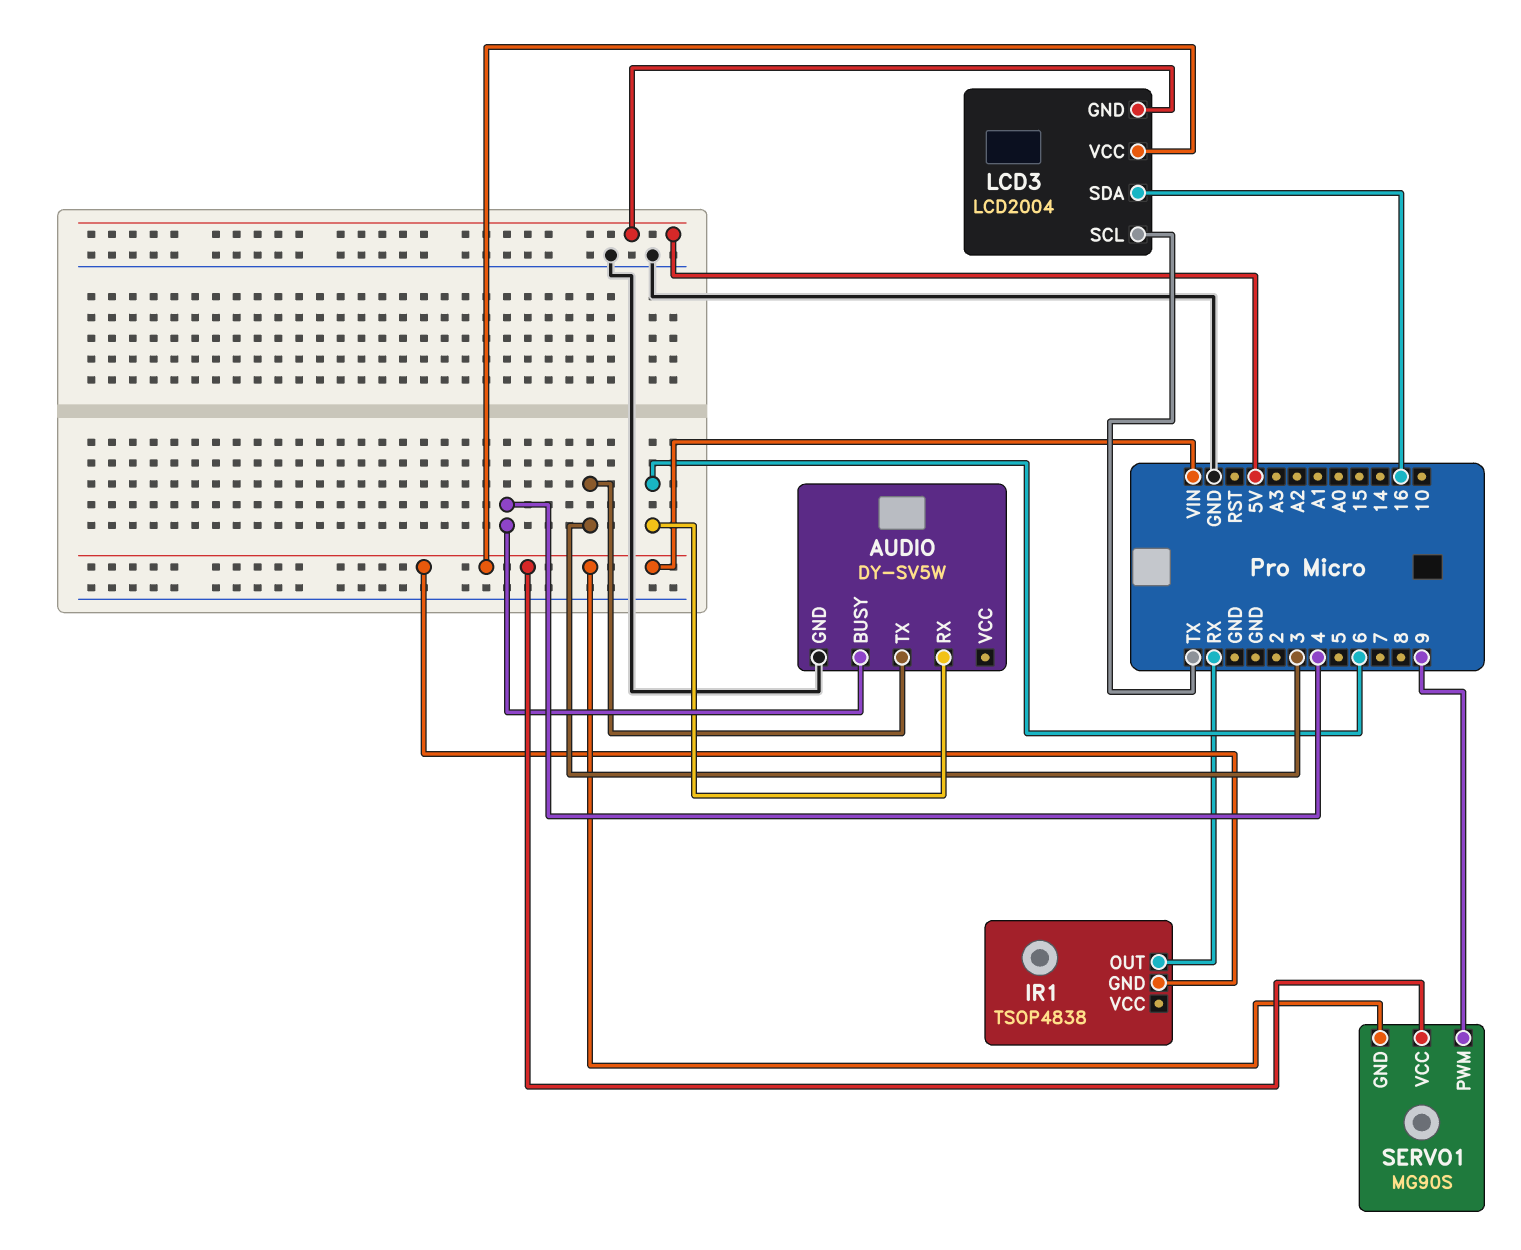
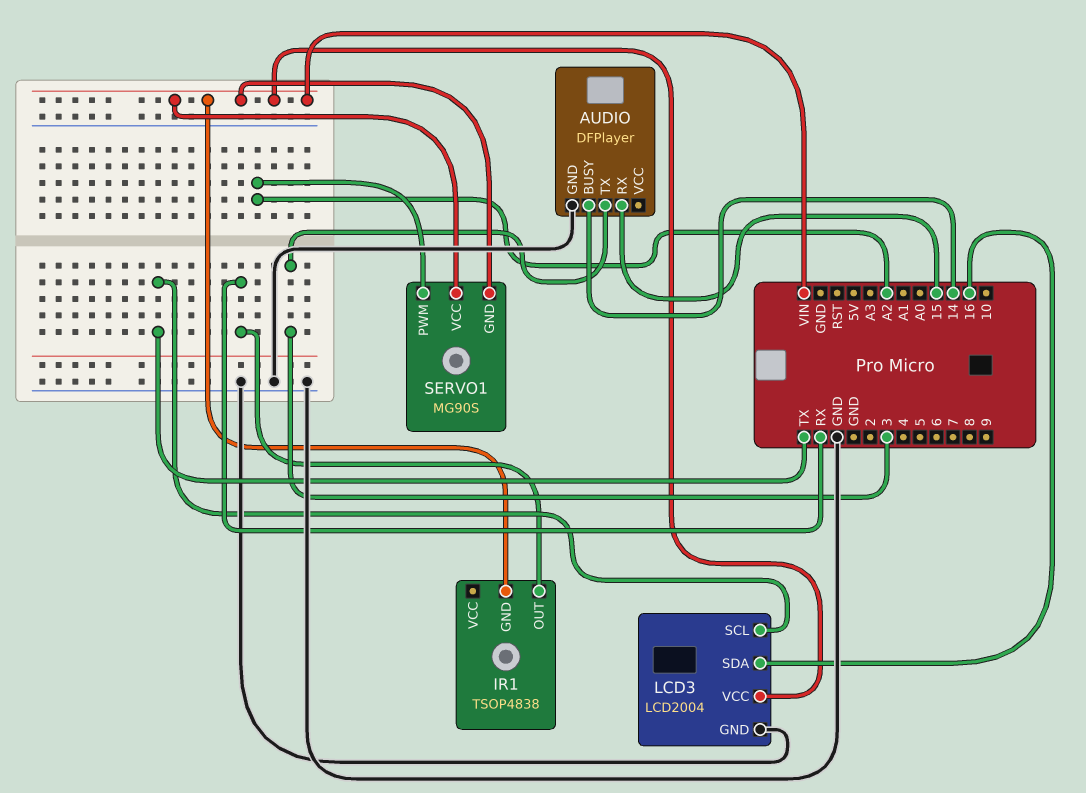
AUDIO: DY-SV5W -> DFPlayer
AUDIO pin BUSY: 4 -> 14
AUDIO pin RX: 6 -> 15
LCD3 pin GND: 5V -> GND
SERVO1 pin PWM: 9 -> A2

